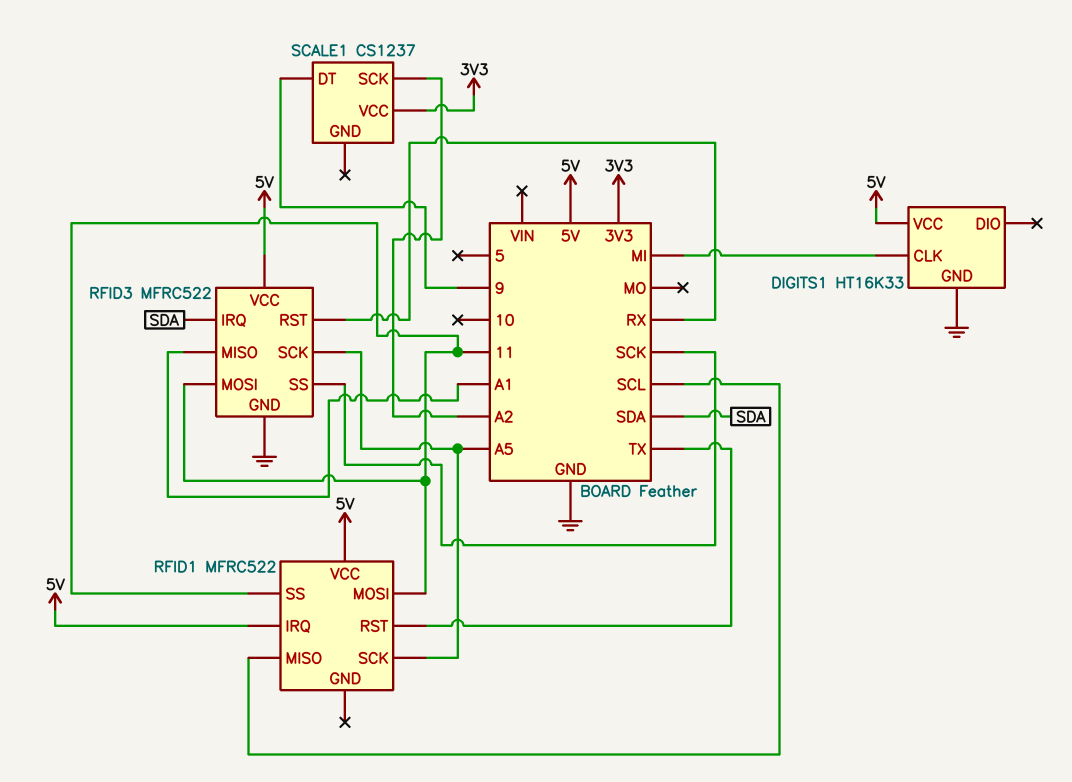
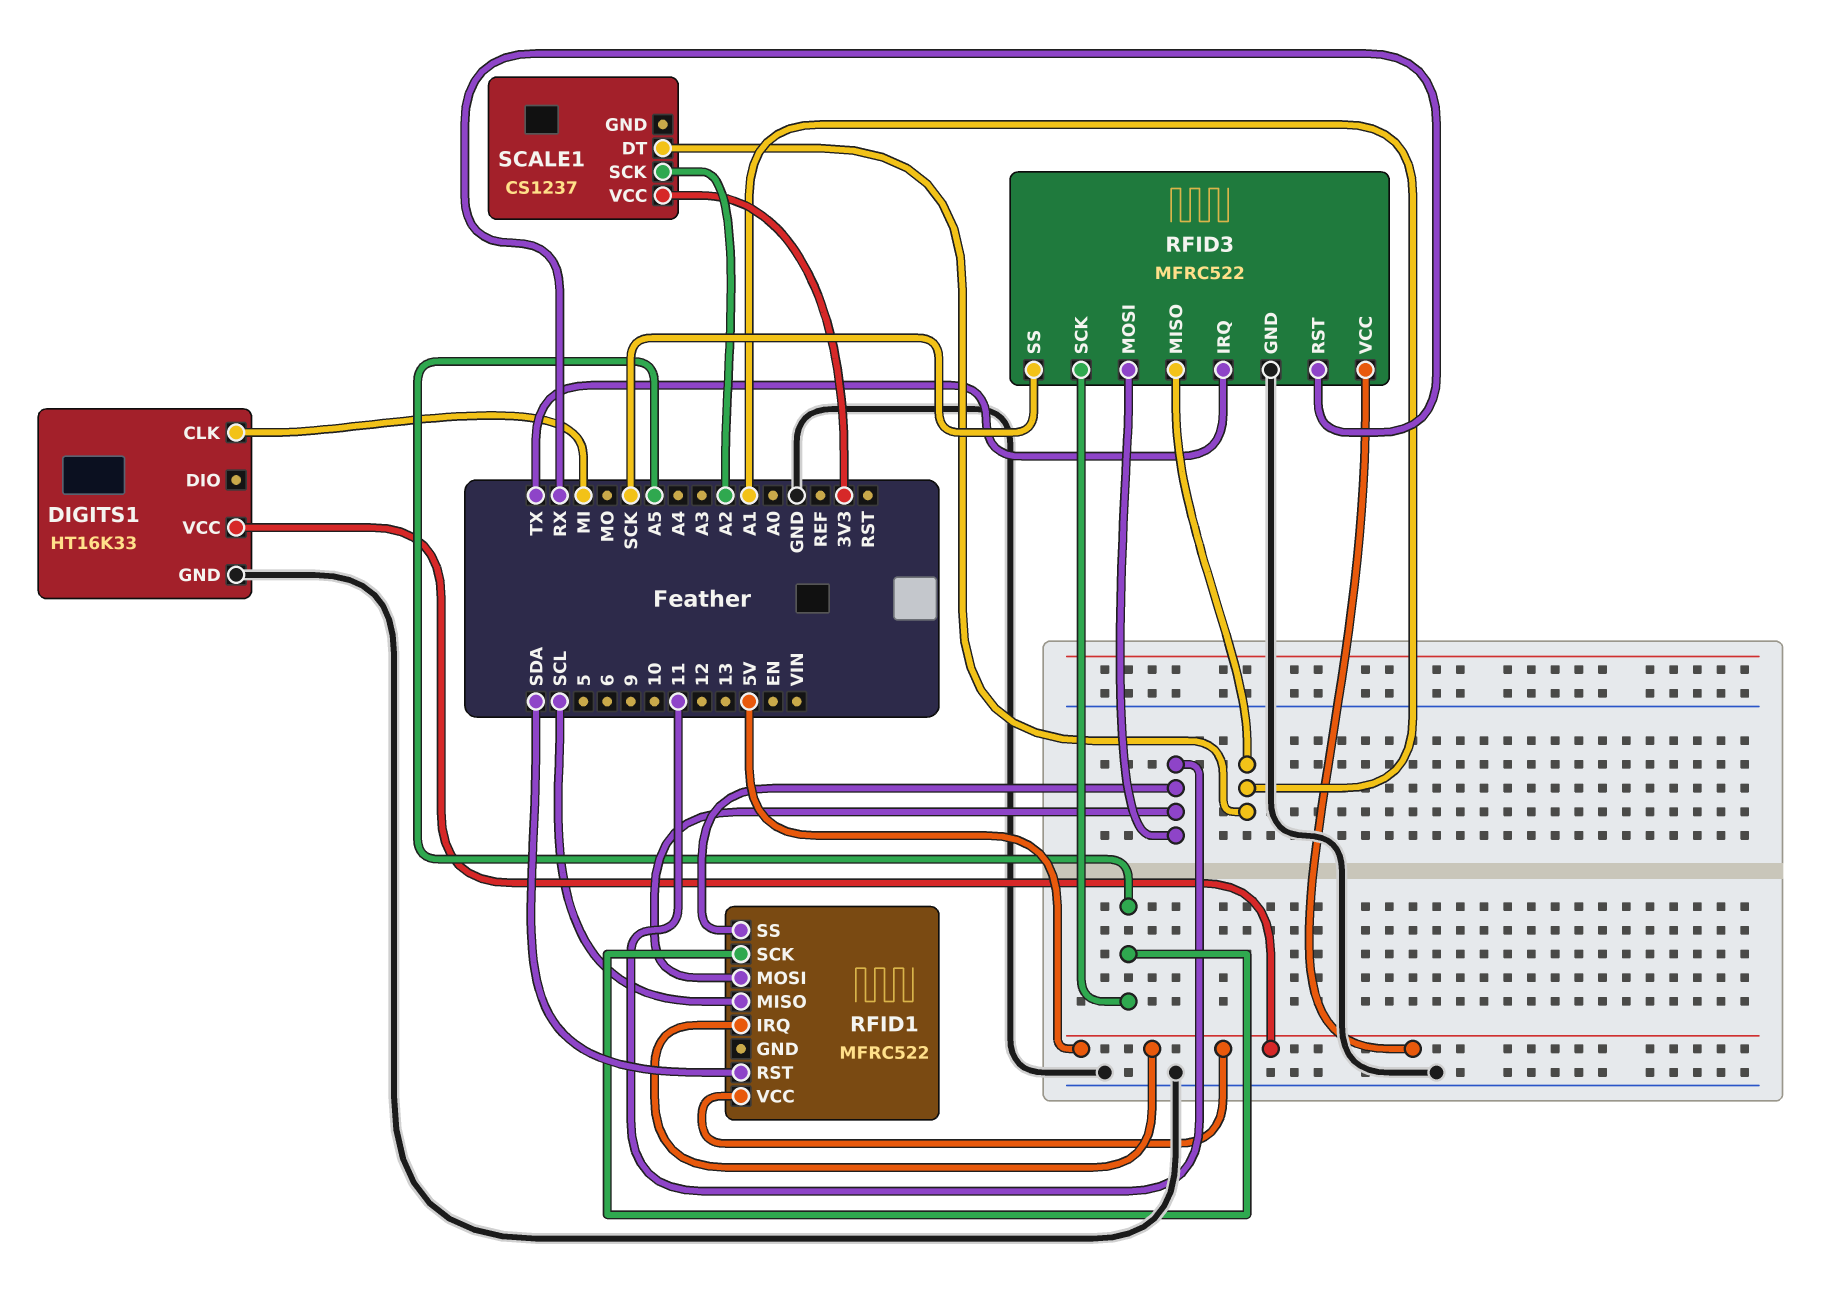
RFID1 pin RST: TX -> SDA
RFID3 pin IRQ: SDA -> TX
SCALE1 pin DT: 9 -> A1

